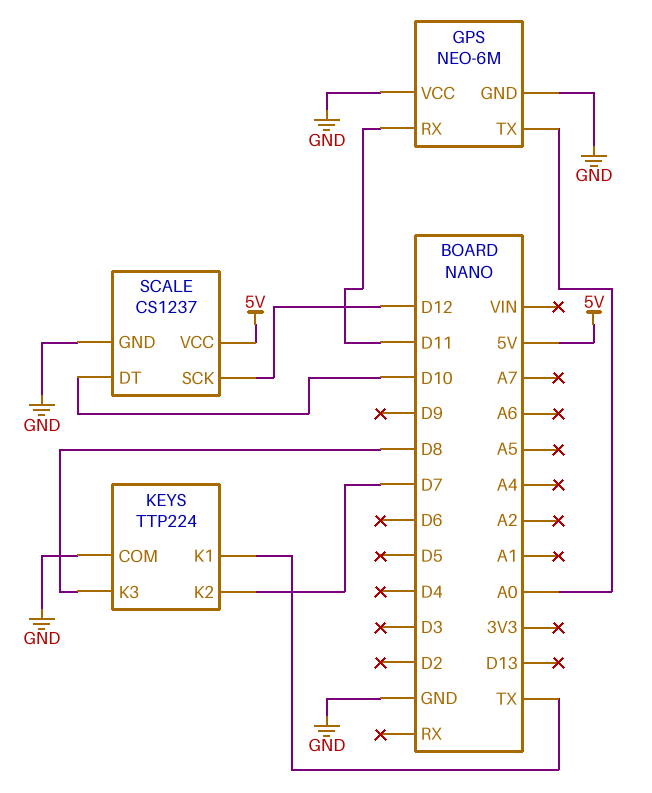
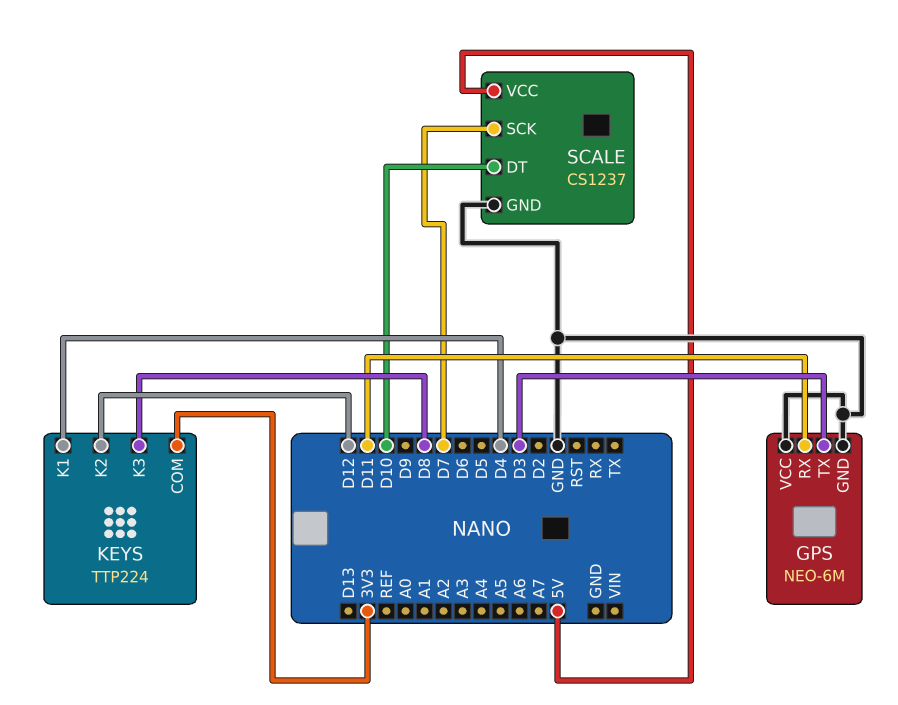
GPS pin TX: A0 -> D3
KEYS pin COM: GND -> 3V3
KEYS pin K1: TX -> D4
KEYS pin K2: D7 -> D12
SCALE pin SCK: D12 -> D7

